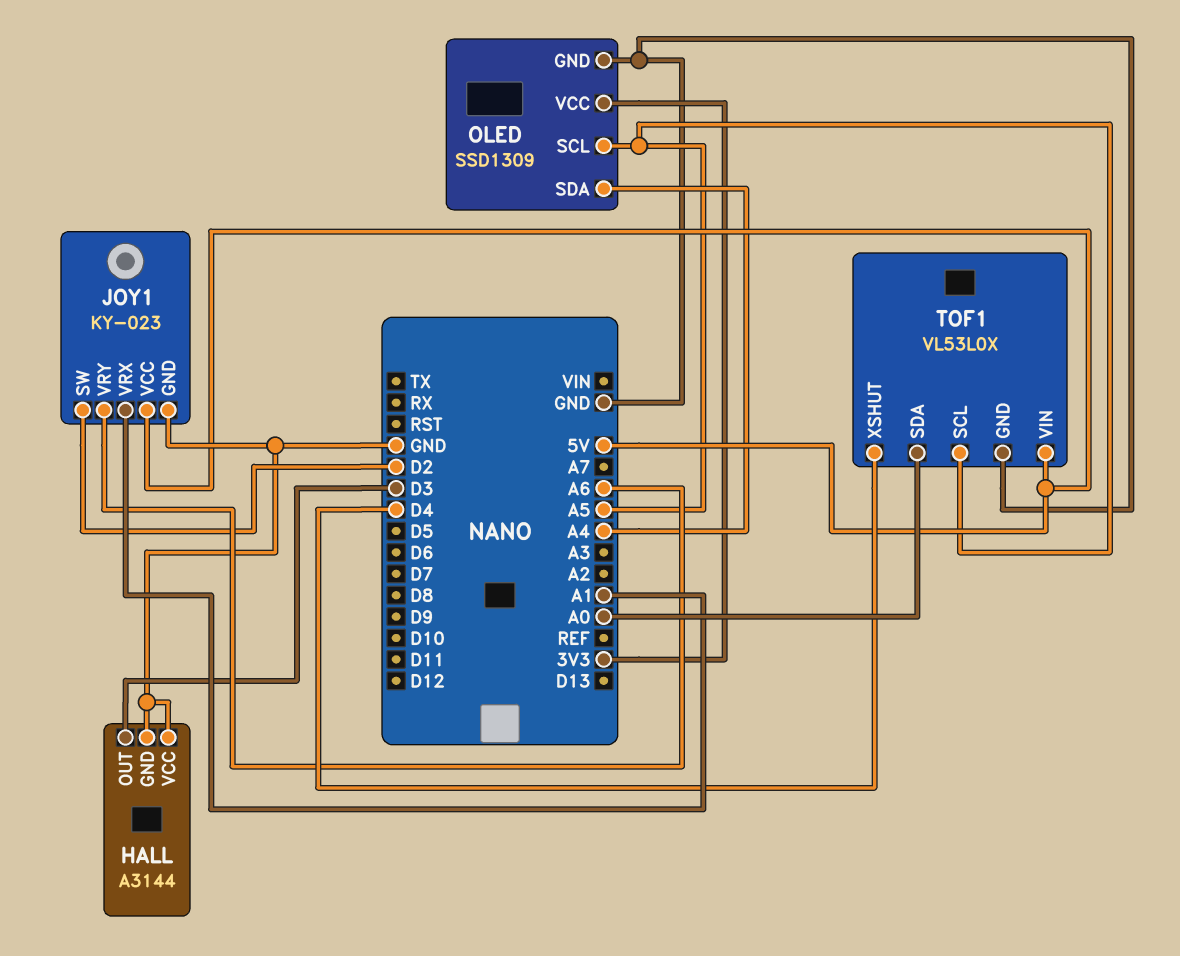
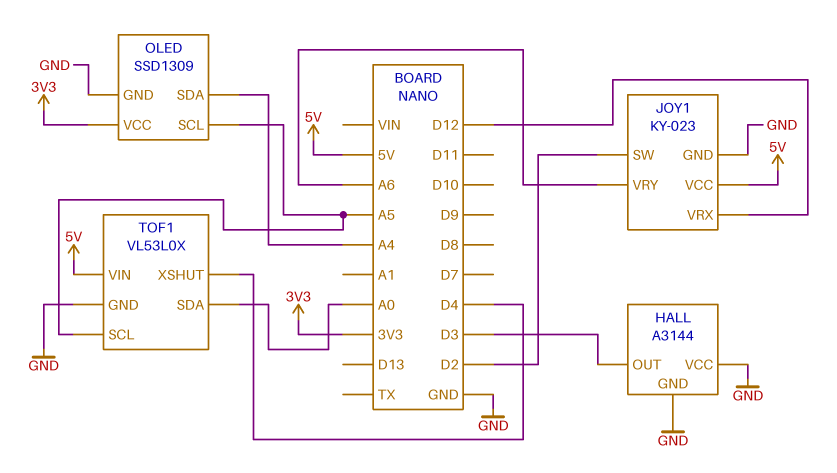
JOY1 pin VRX: A1 -> D12

